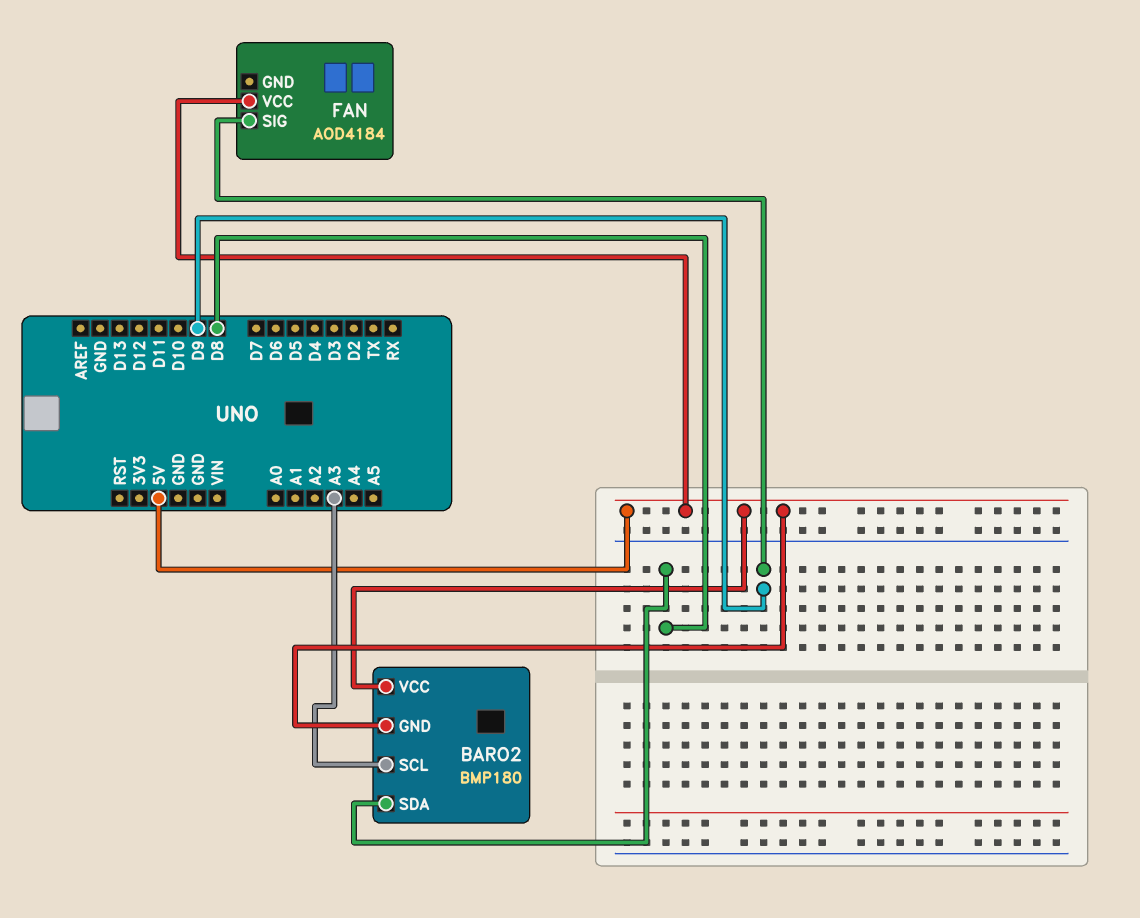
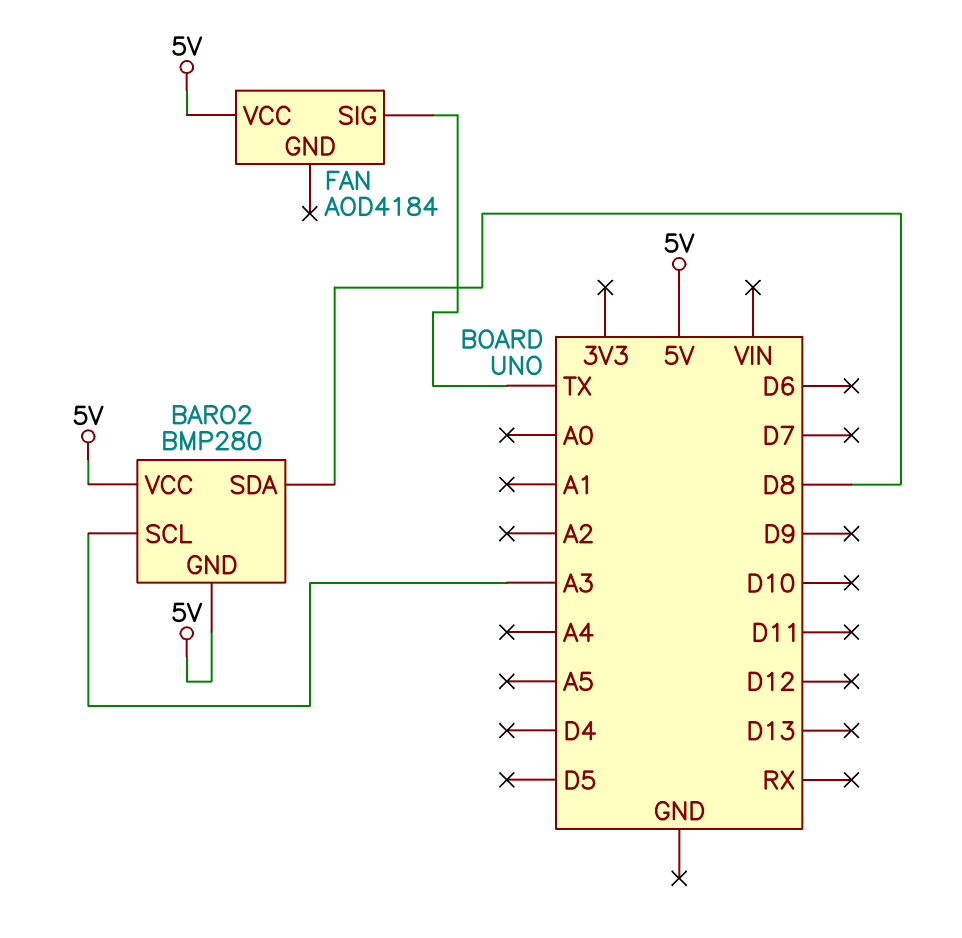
BARO2: BMP180 -> BMP280
FAN pin SIG: D9 -> TX

